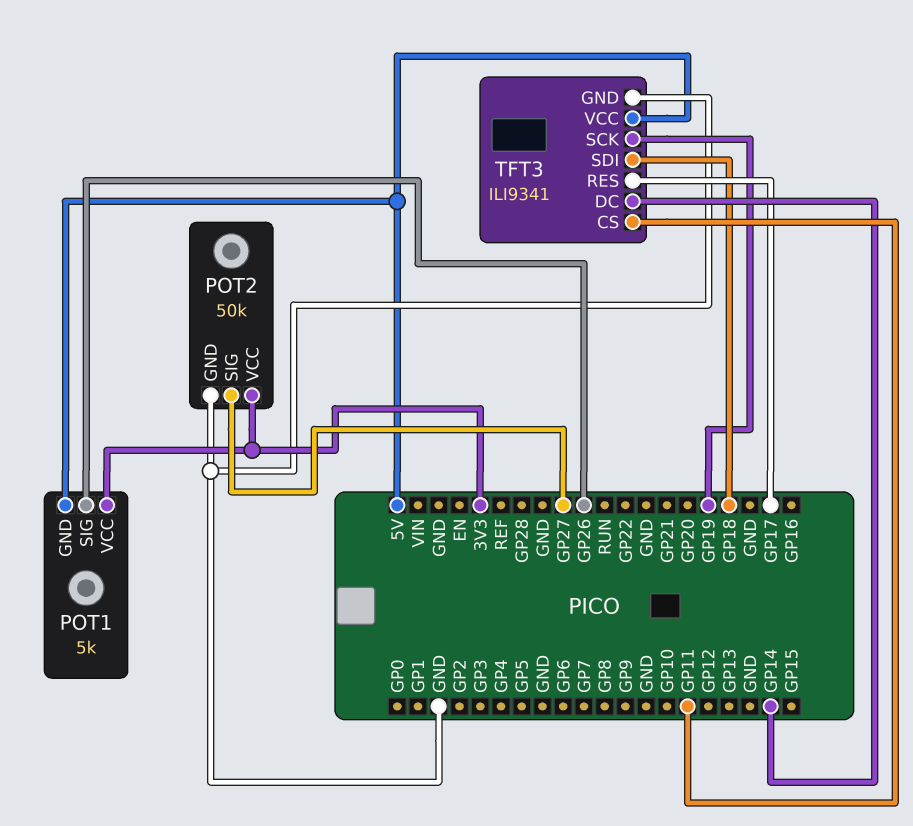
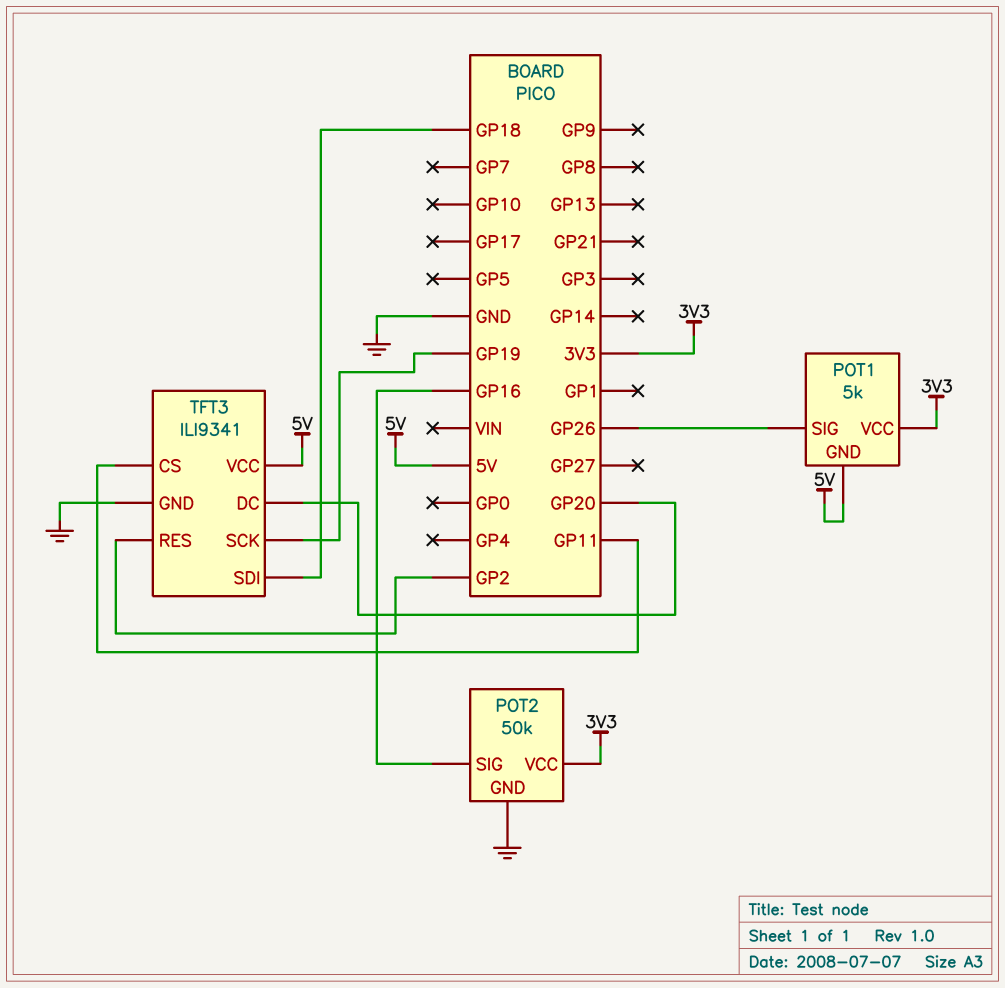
POT2 pin SIG: GP27 -> GP16
TFT3 pin DC: GP14 -> GP20
TFT3 pin RES: GP17 -> GP2

